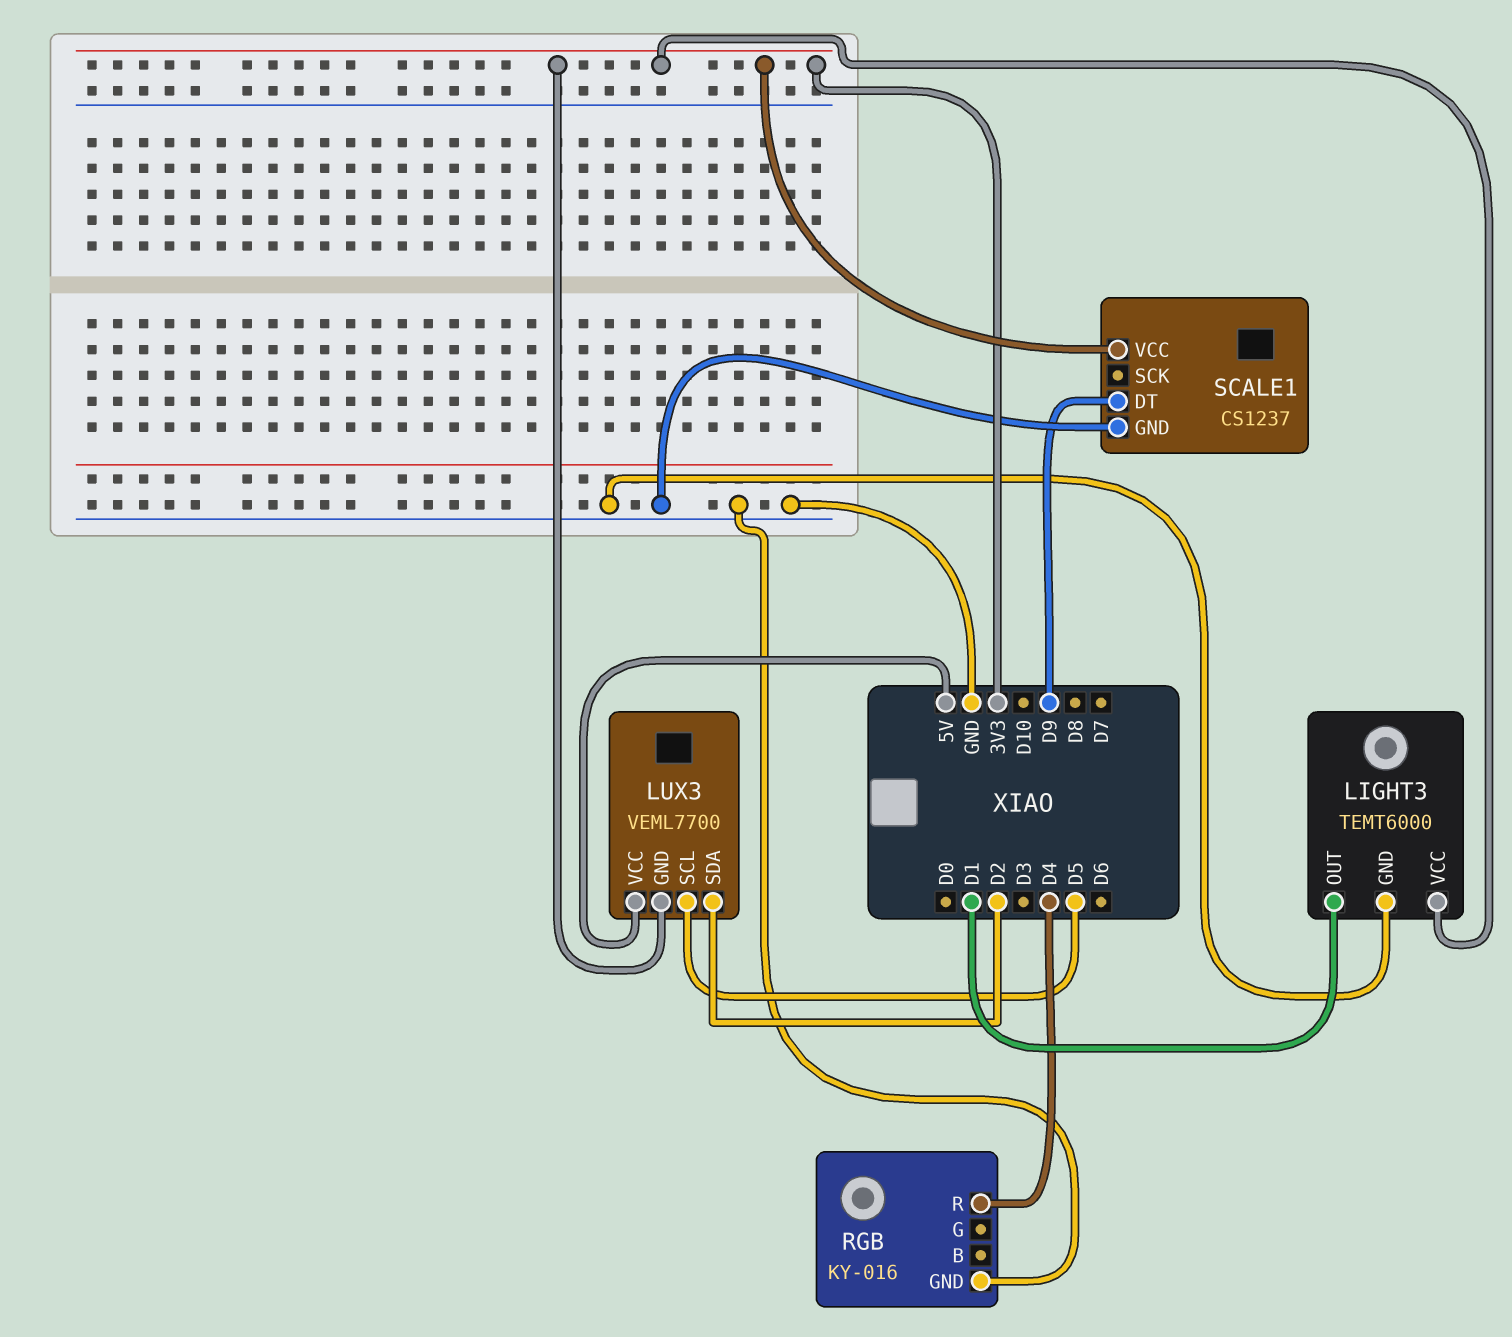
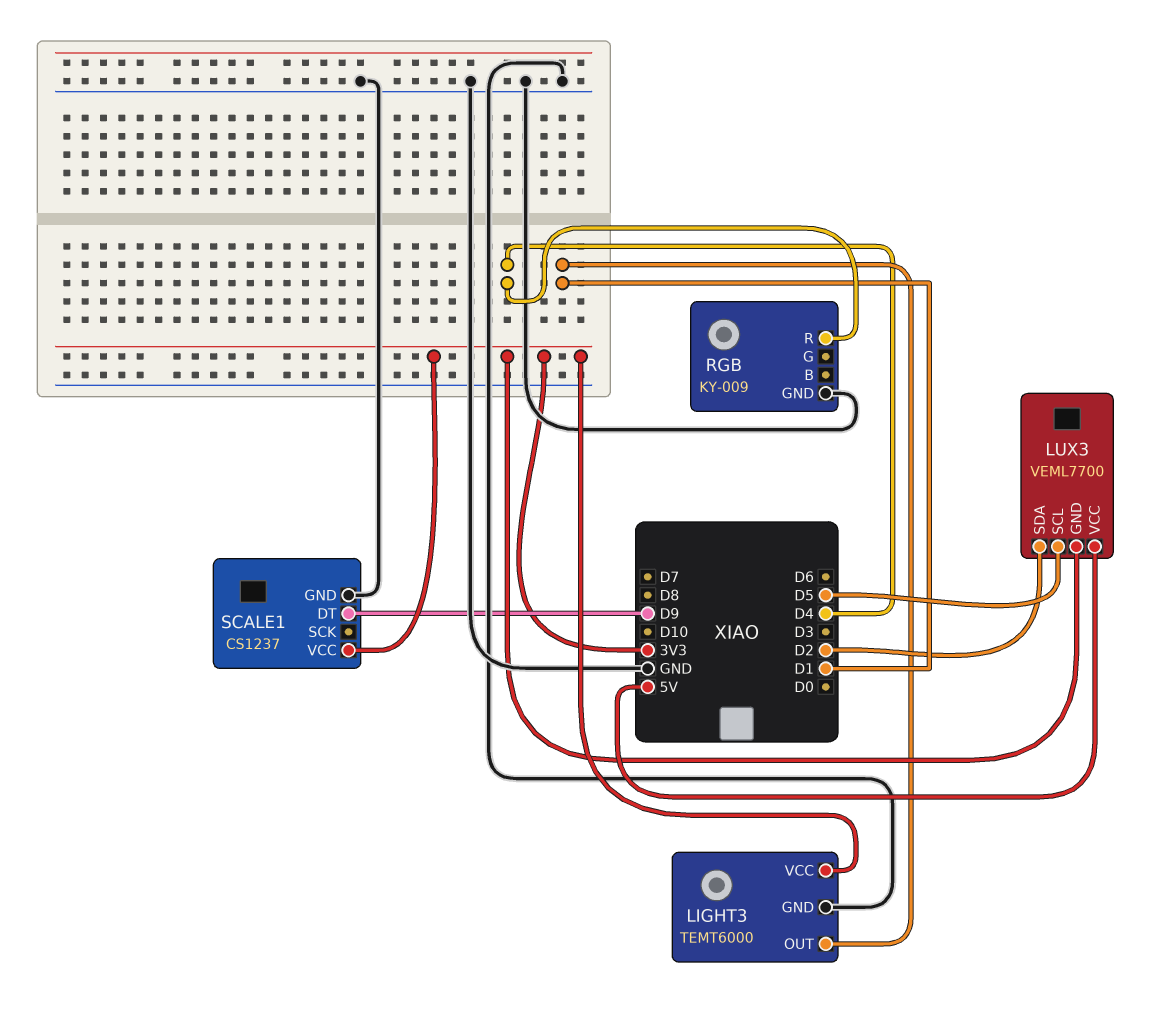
RGB: KY-016 -> KY-009

